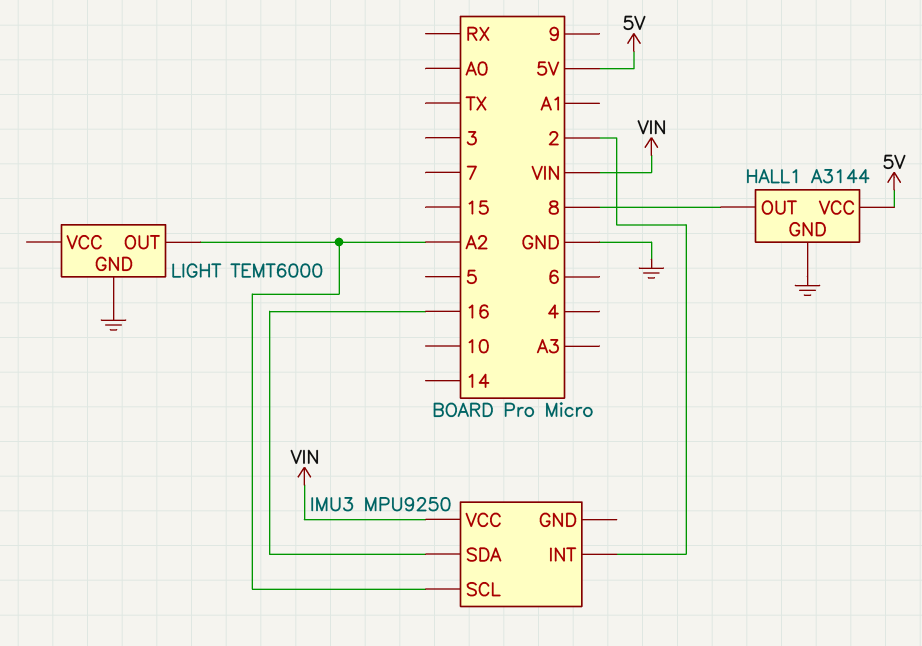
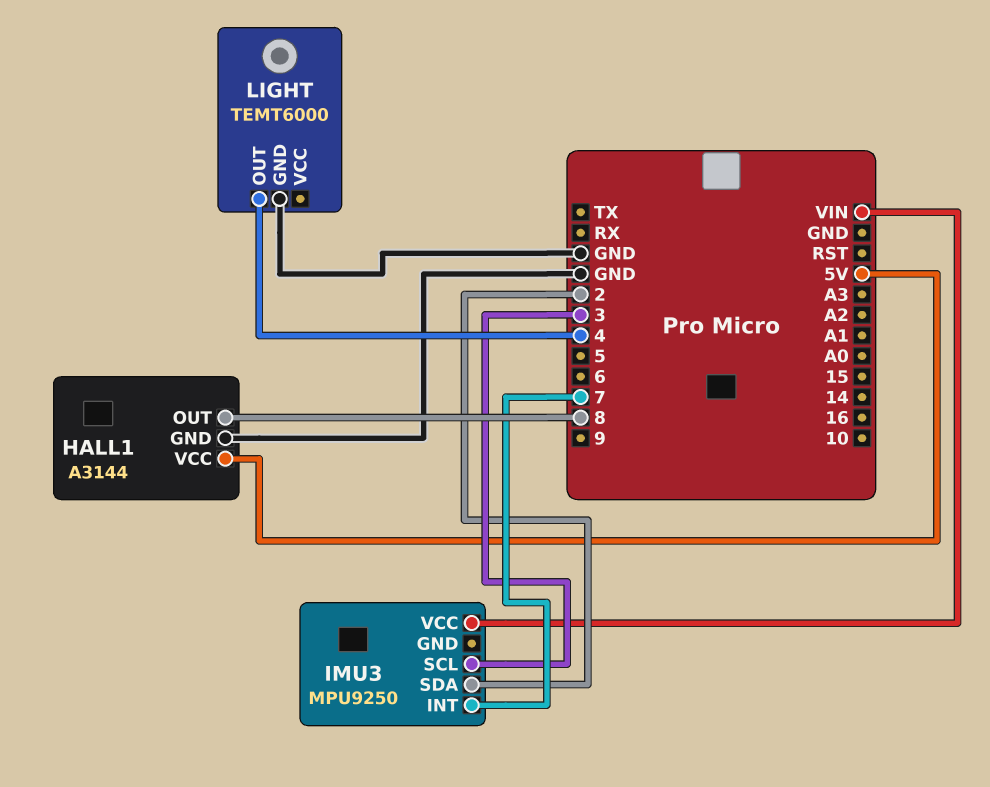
IMU3 pin INT: 2 -> 7
IMU3 pin SCL: A2 -> 3
IMU3 pin SDA: 16 -> 2
LIGHT pin OUT: A2 -> 4

